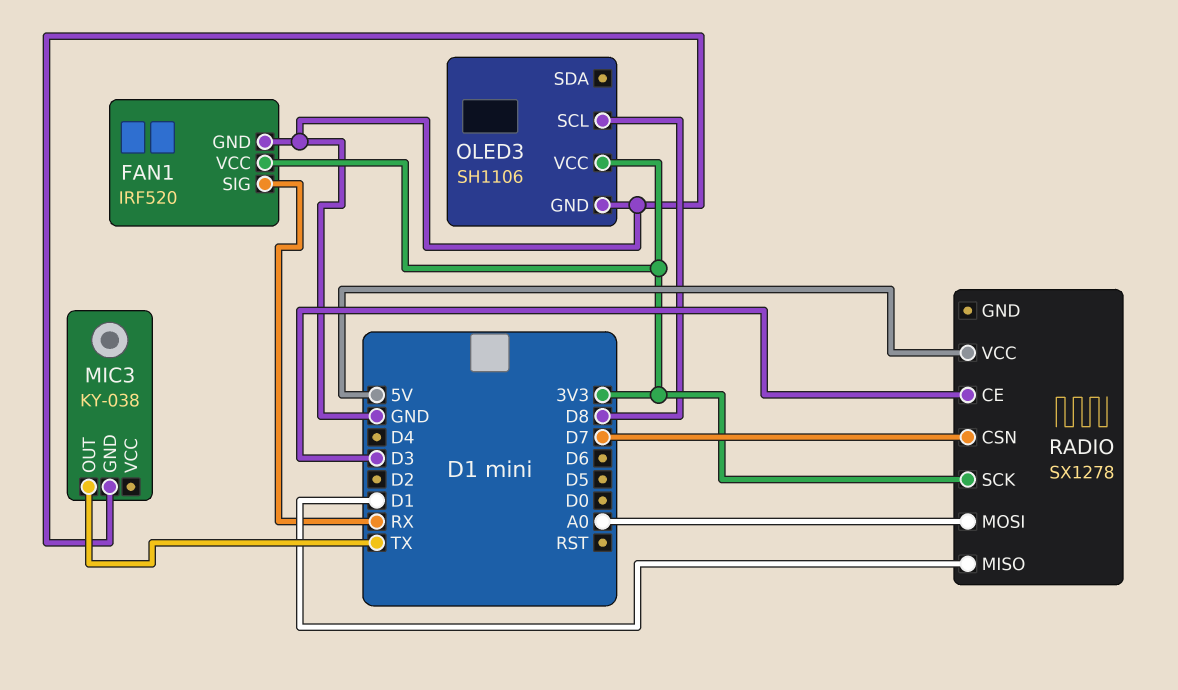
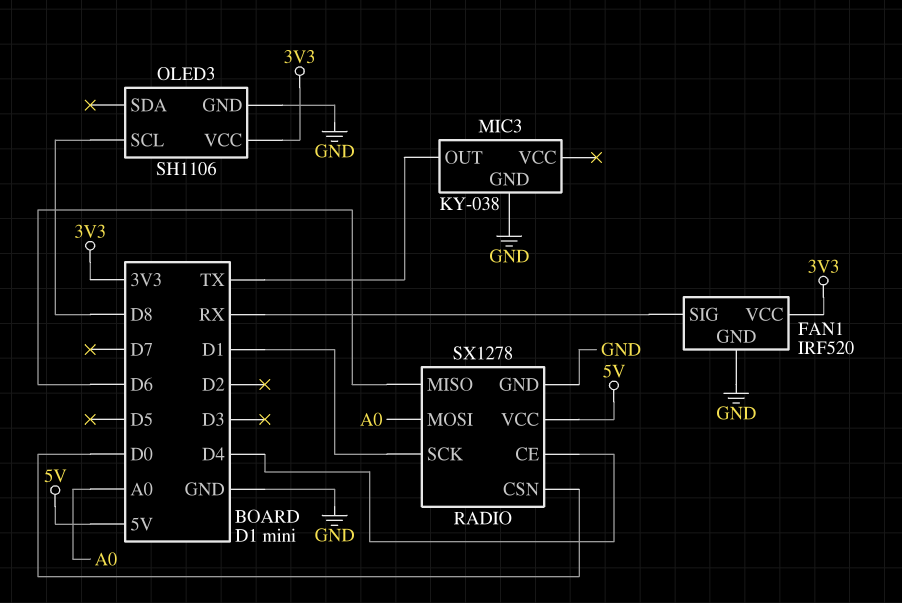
RADIO pin CE: D3 -> D4
RADIO pin CSN: D7 -> D0
RADIO pin GND: none -> GND
RADIO pin MISO: D1 -> D6
RADIO pin SCK: 3V3 -> D1

